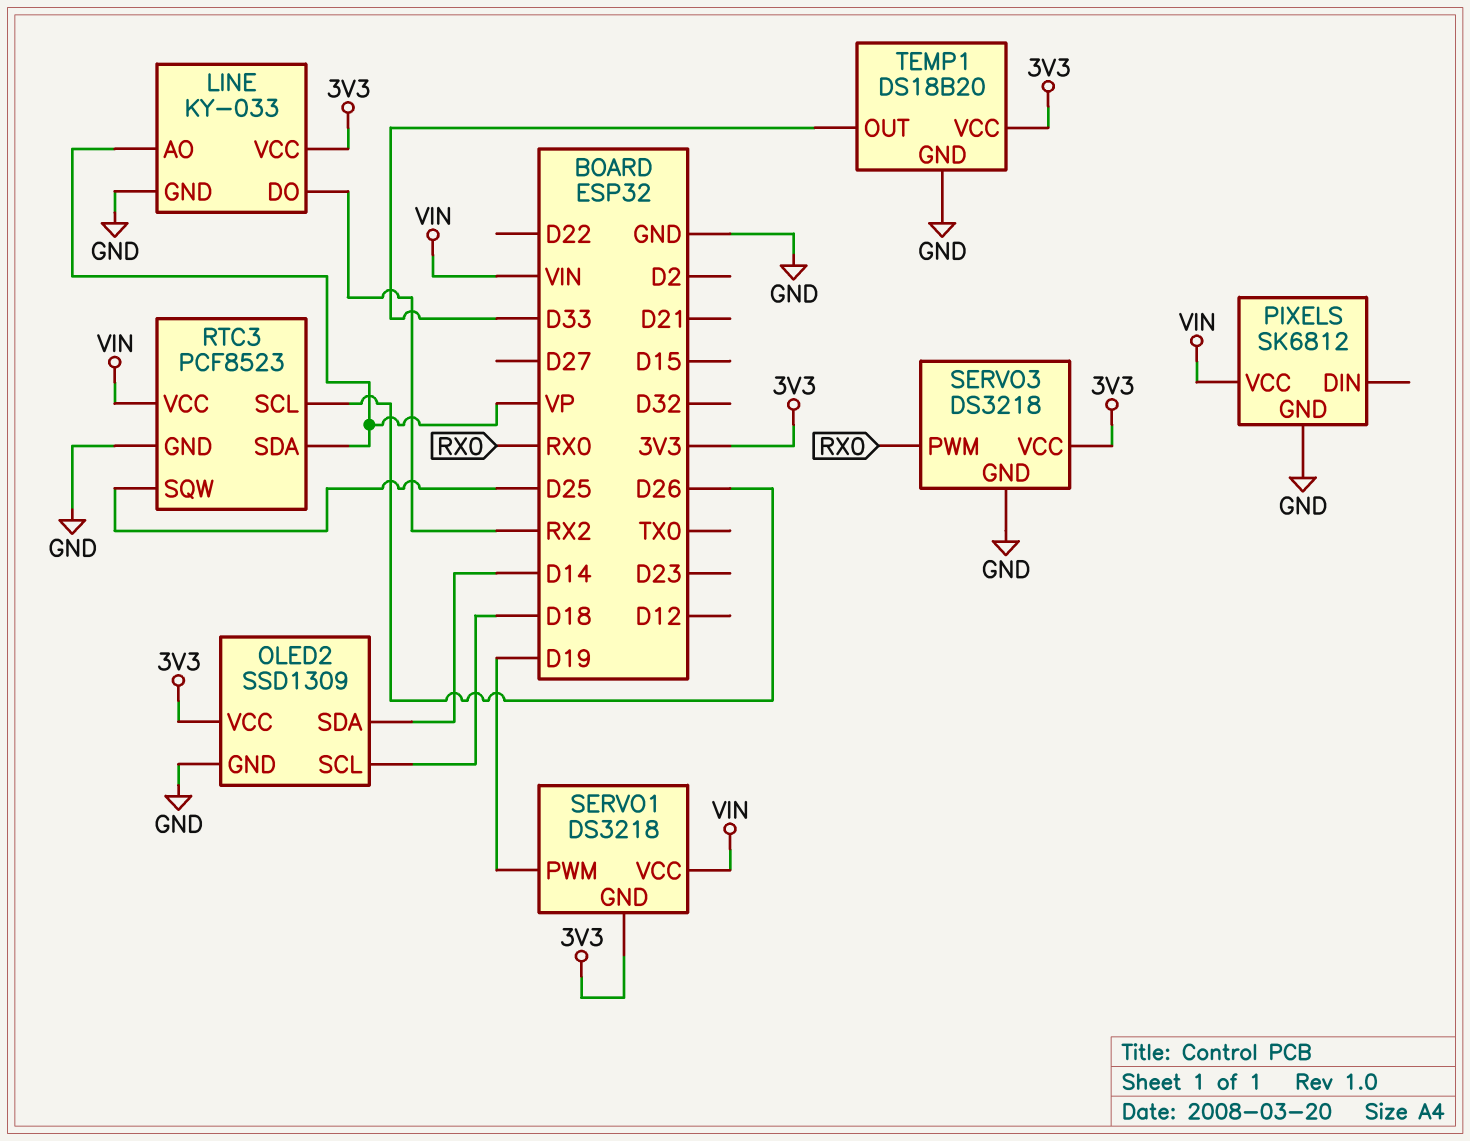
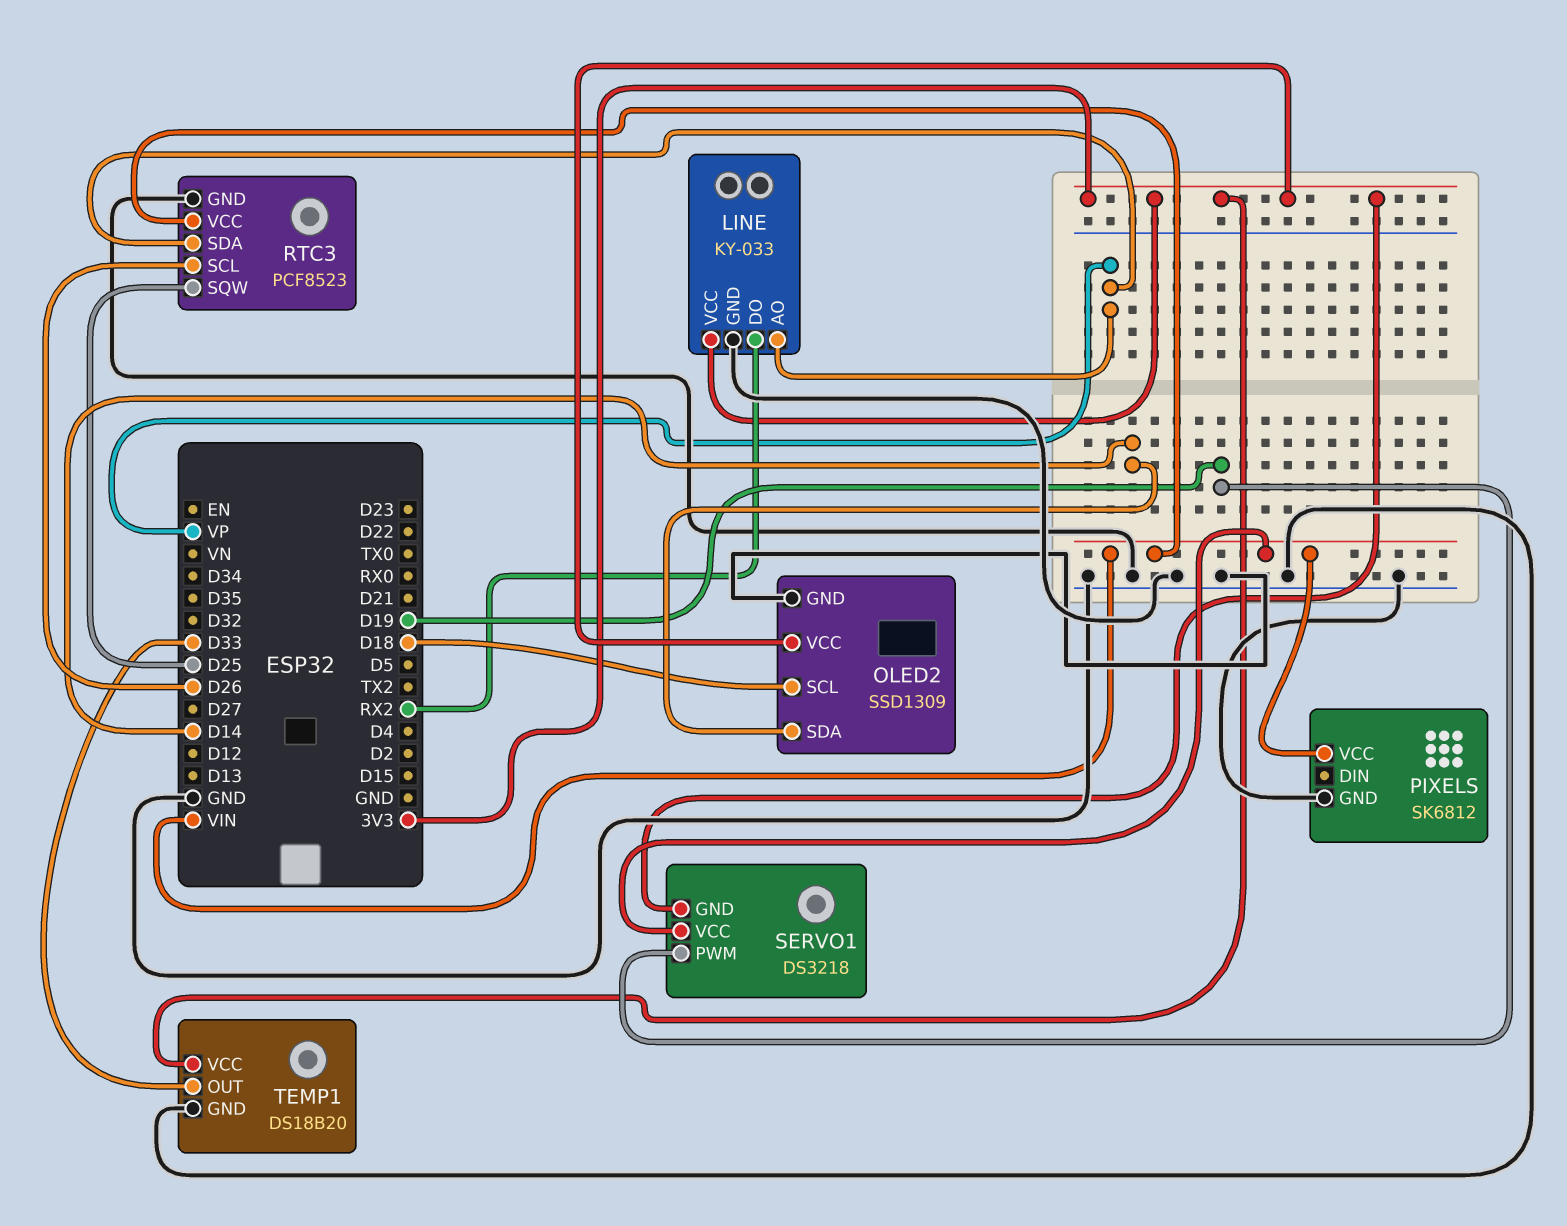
SERVO3: DS3218 -> none
SERVO3 pin GND: GND -> none
SERVO3 pin PWM: RX0 -> none
SERVO3 pin VCC: 3V3 -> none

